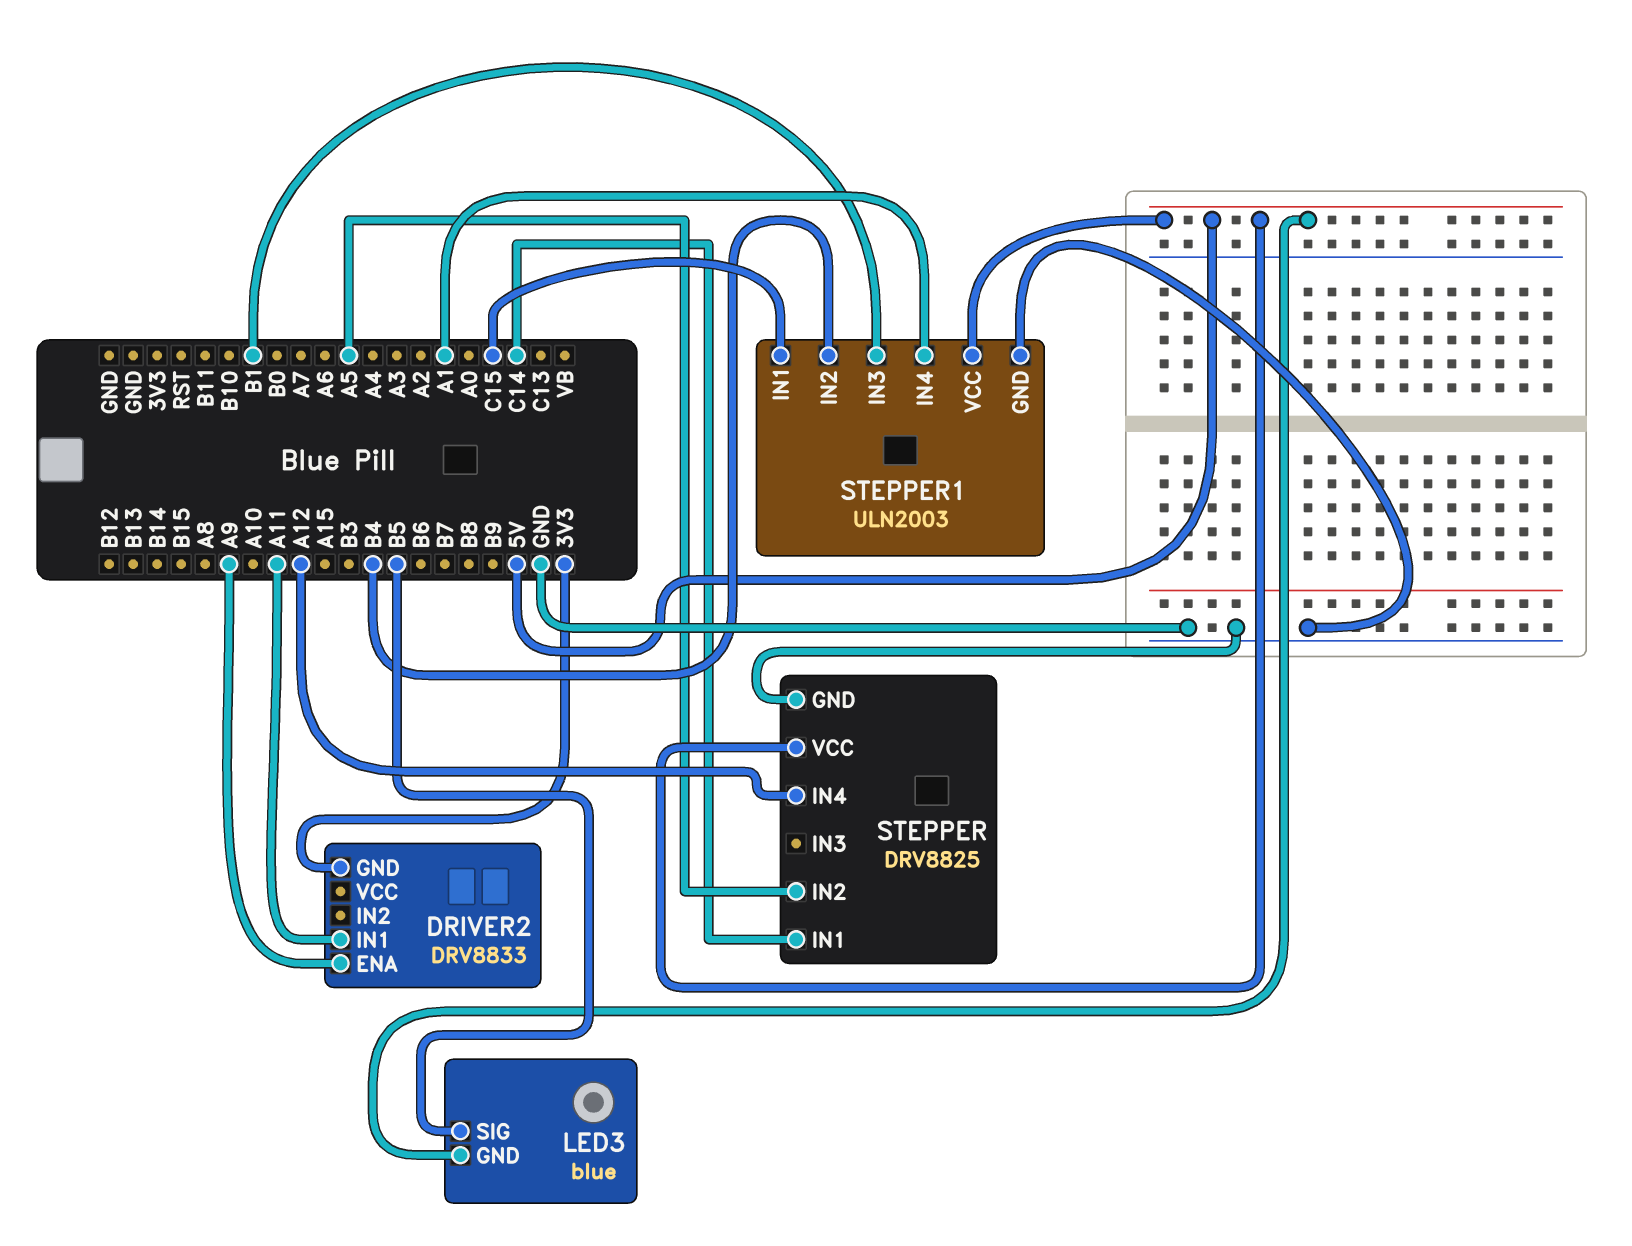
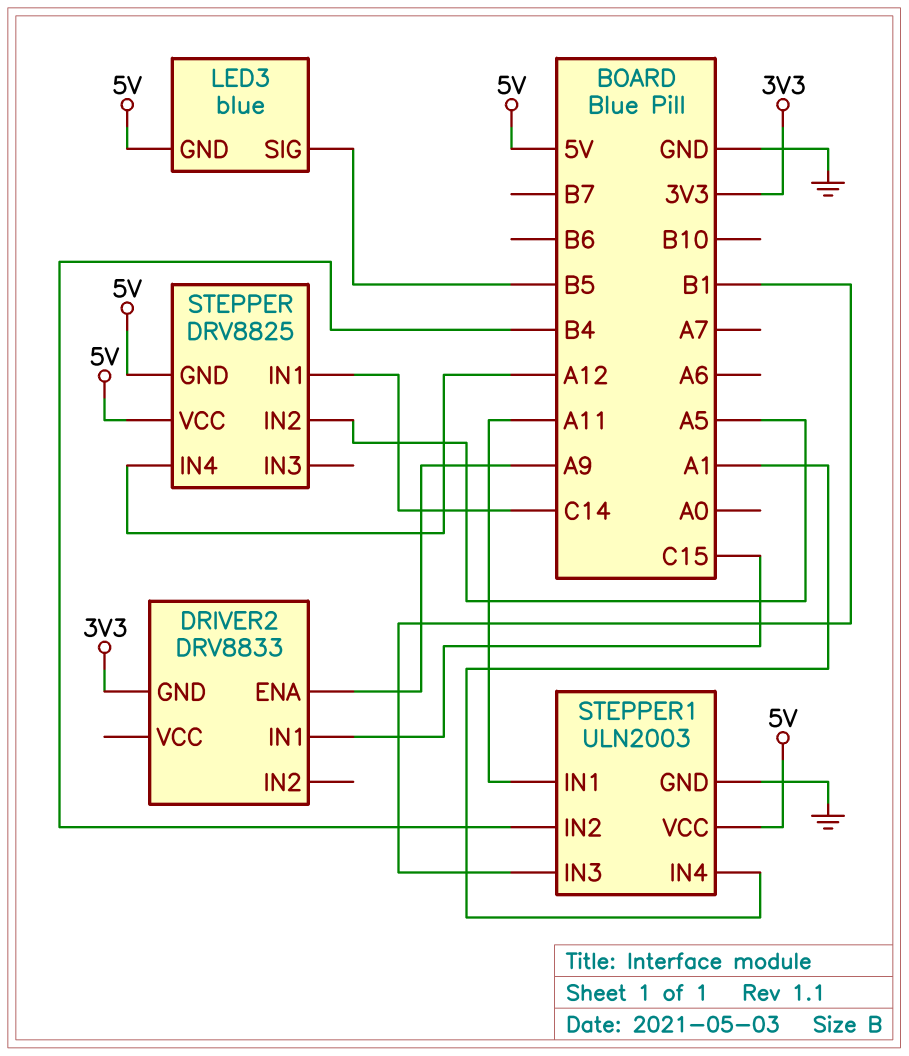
DRIVER2 pin IN1: A11 -> C15
STEPPER pin GND: GND -> 5V
STEPPER1 pin IN1: C15 -> A11

